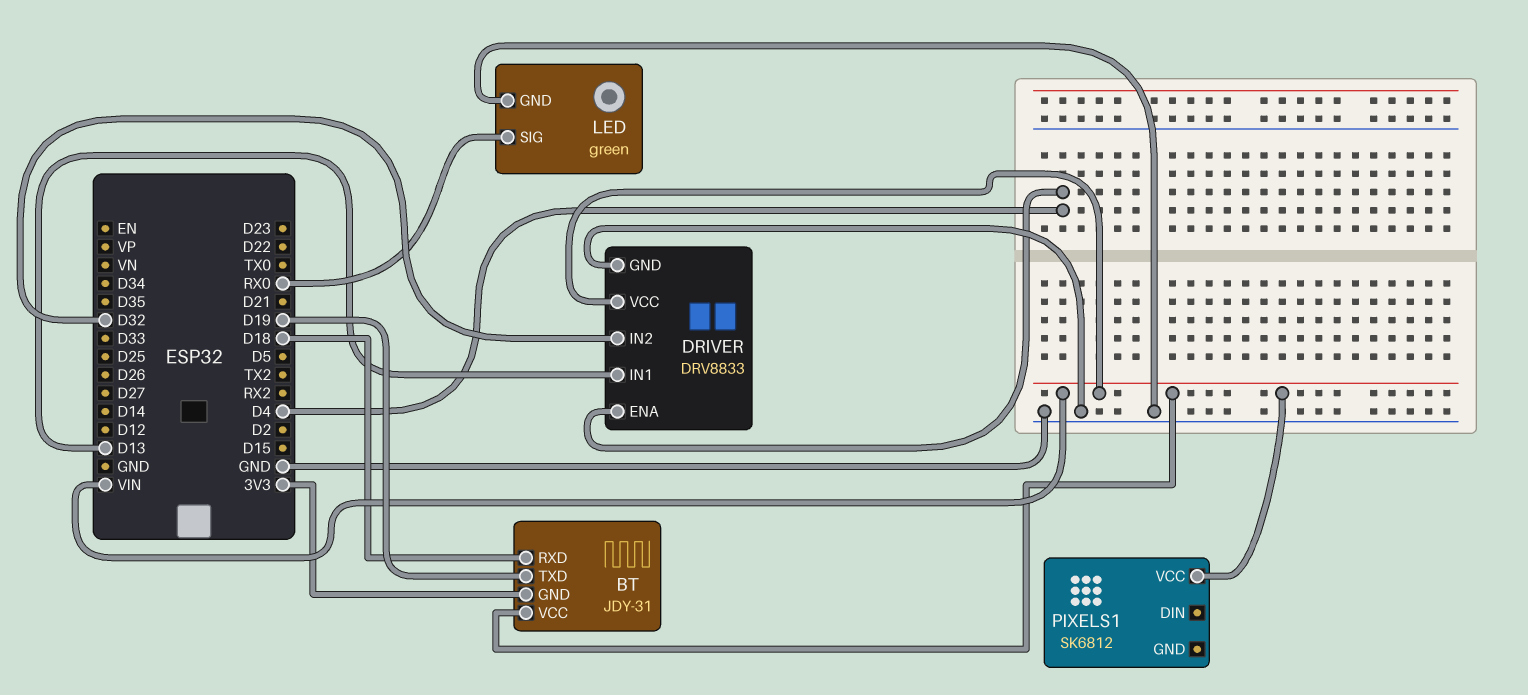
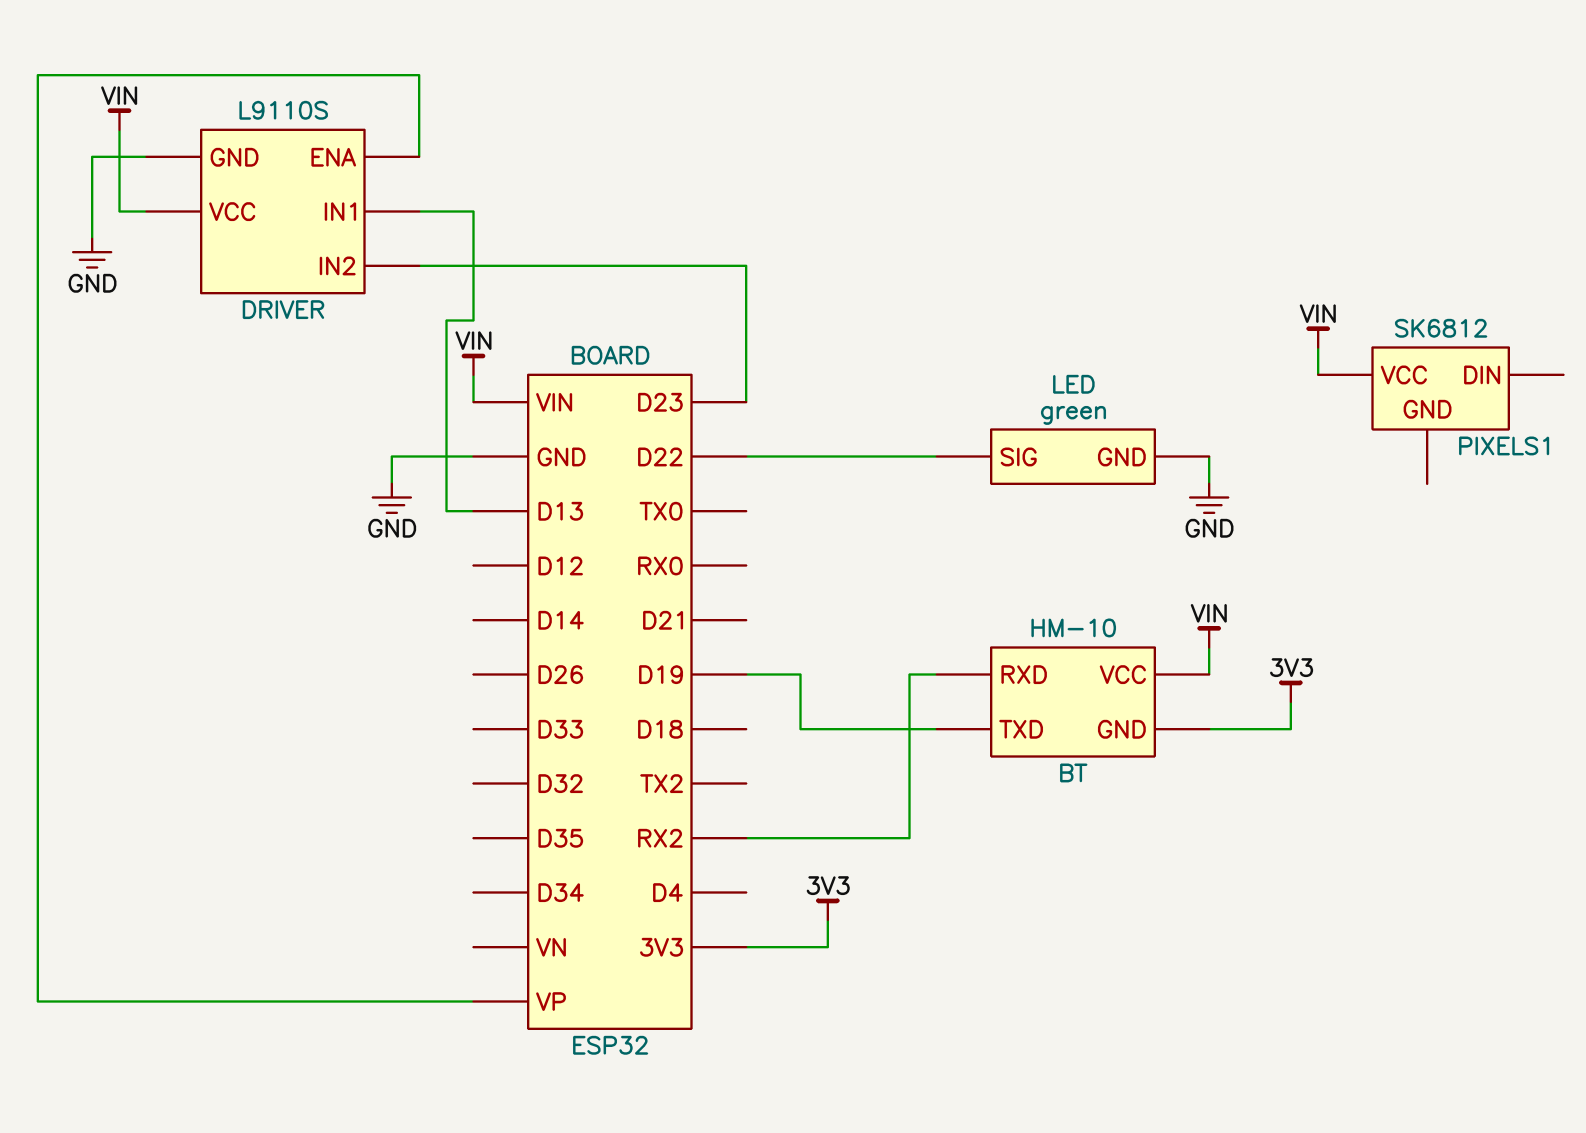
BT: JDY-31 -> HM-10
BT pin RXD: D18 -> RX2
DRIVER: DRV8833 -> L9110S
DRIVER pin ENA: D4 -> VP
DRIVER pin IN2: D32 -> D23
LED pin SIG: RX0 -> D22

